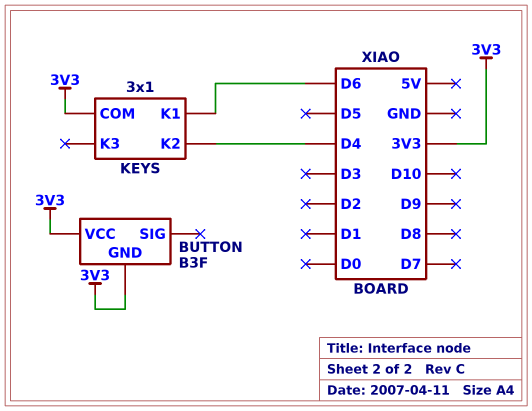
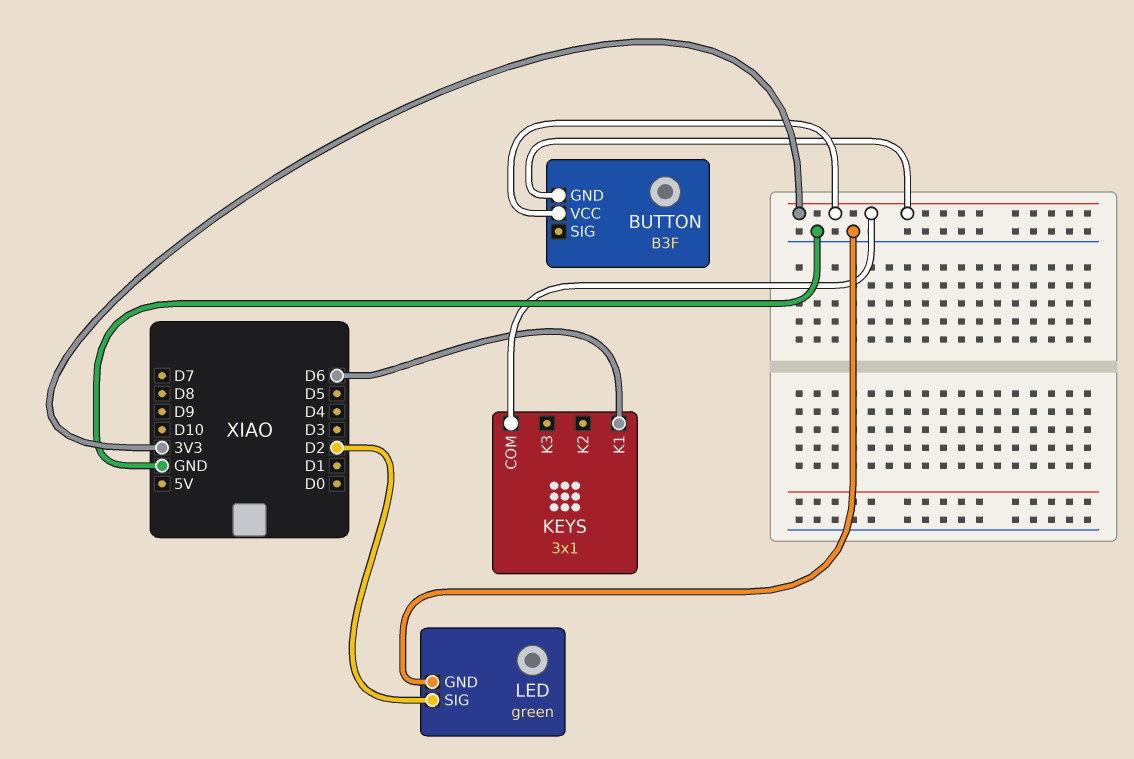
KEYS pin K2: D4 -> none
LED: none -> green
LED pin GND: none -> GND
LED pin SIG: none -> D2

